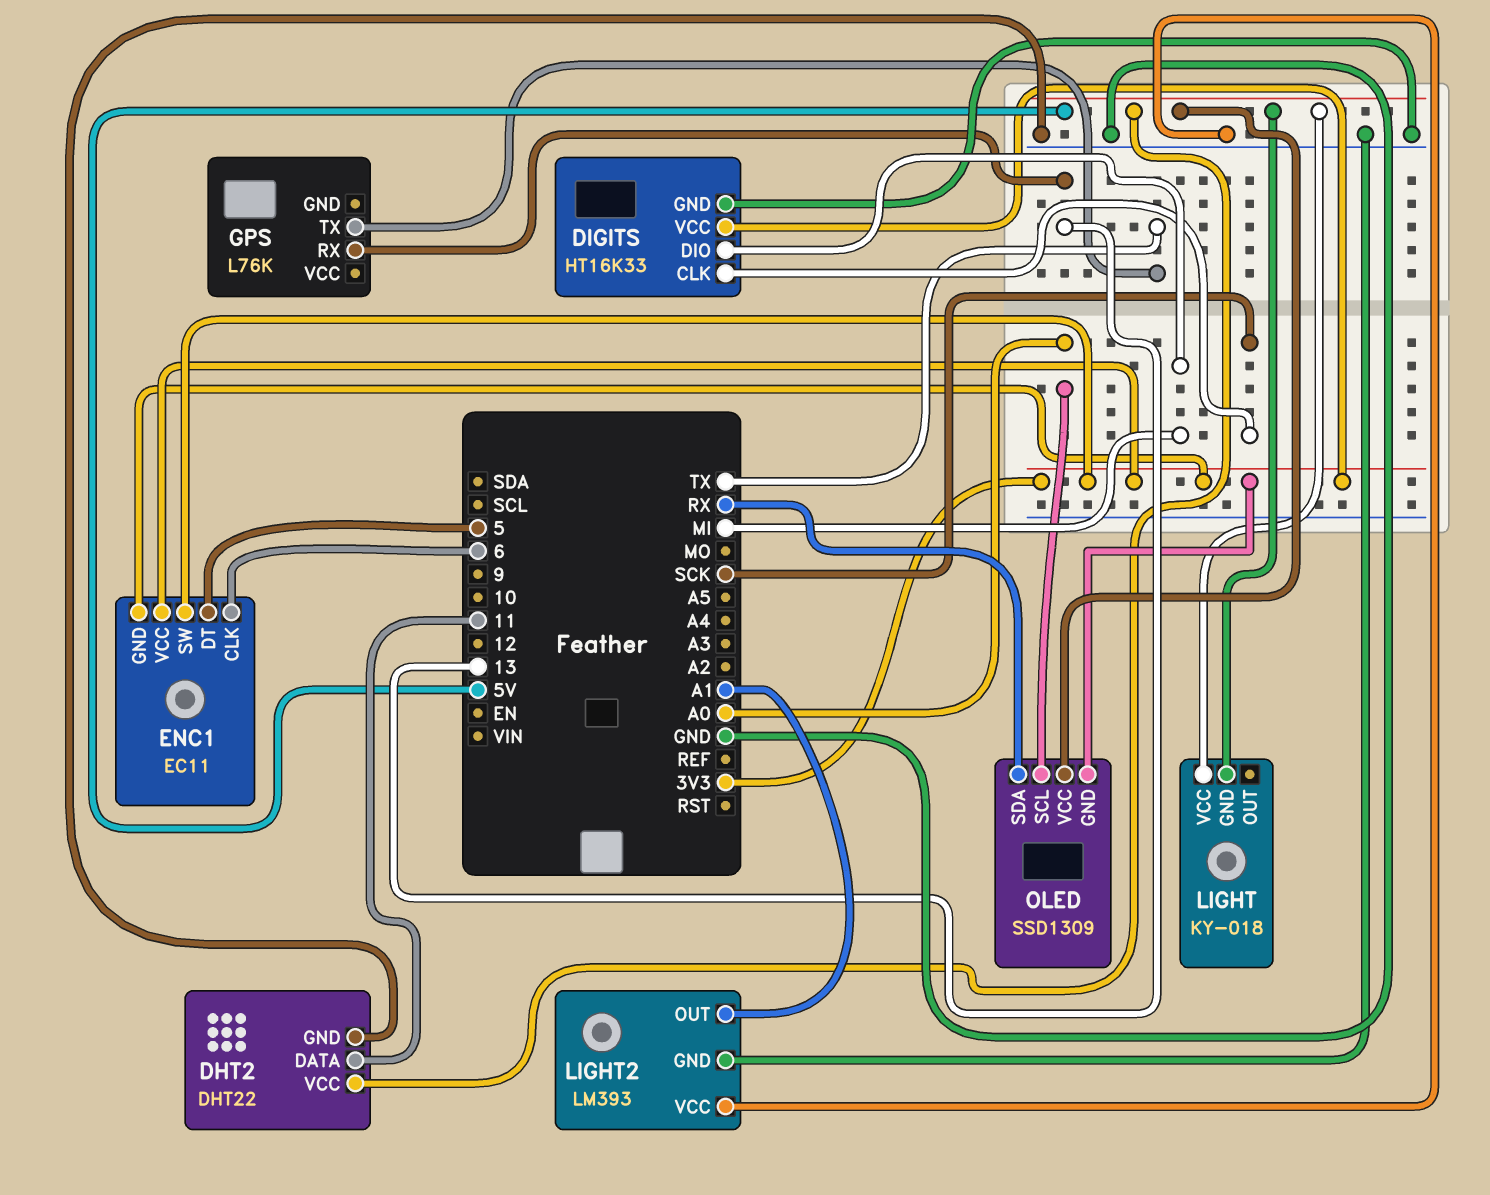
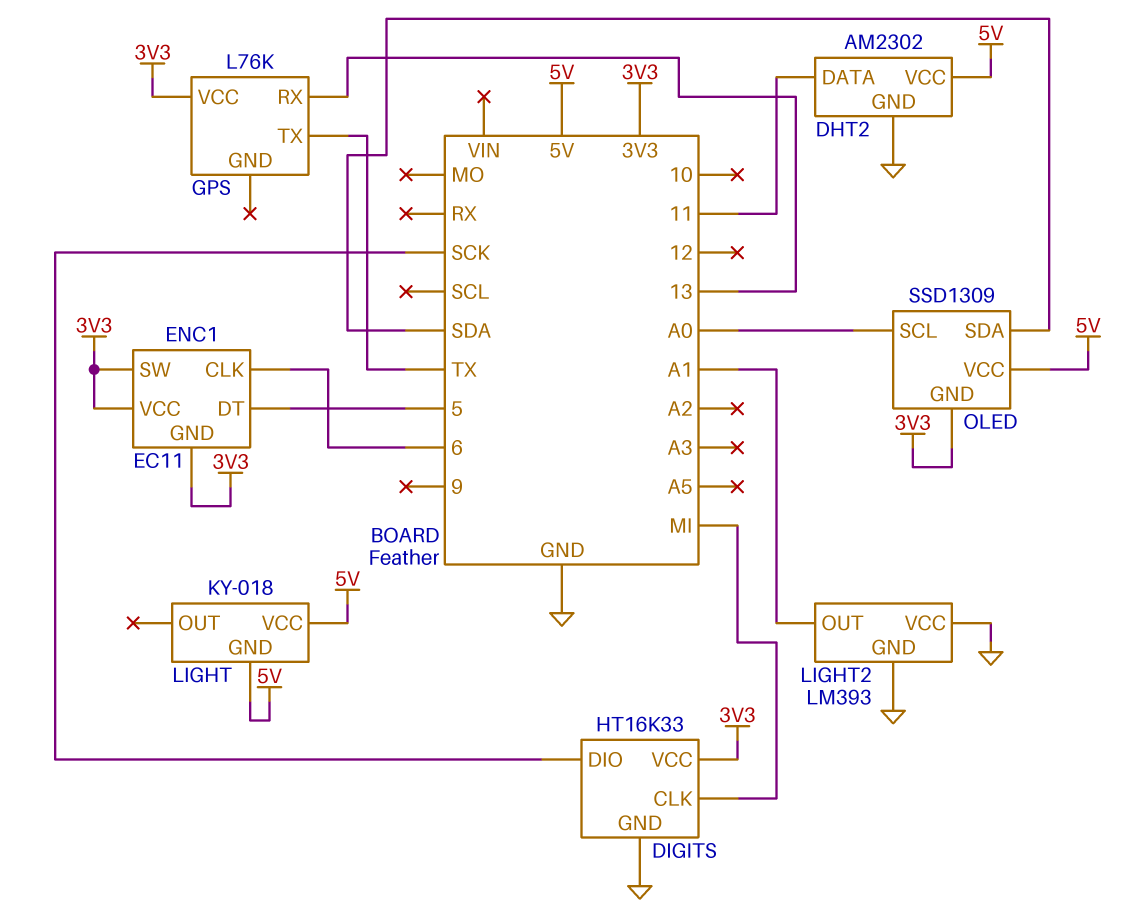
DHT2: DHT22 -> AM2302
DIGITS pin CLK: SCK -> MI
DIGITS pin DIO: MI -> SCK
GPS pin VCC: none -> 3V3
OLED pin SDA: RX -> SDA

